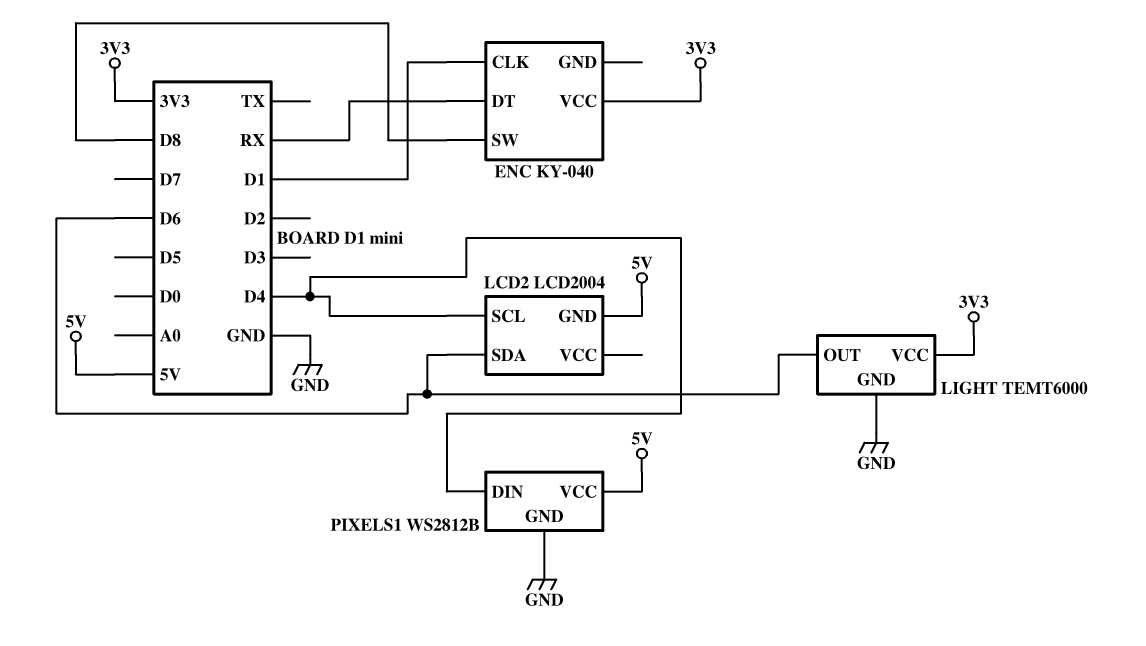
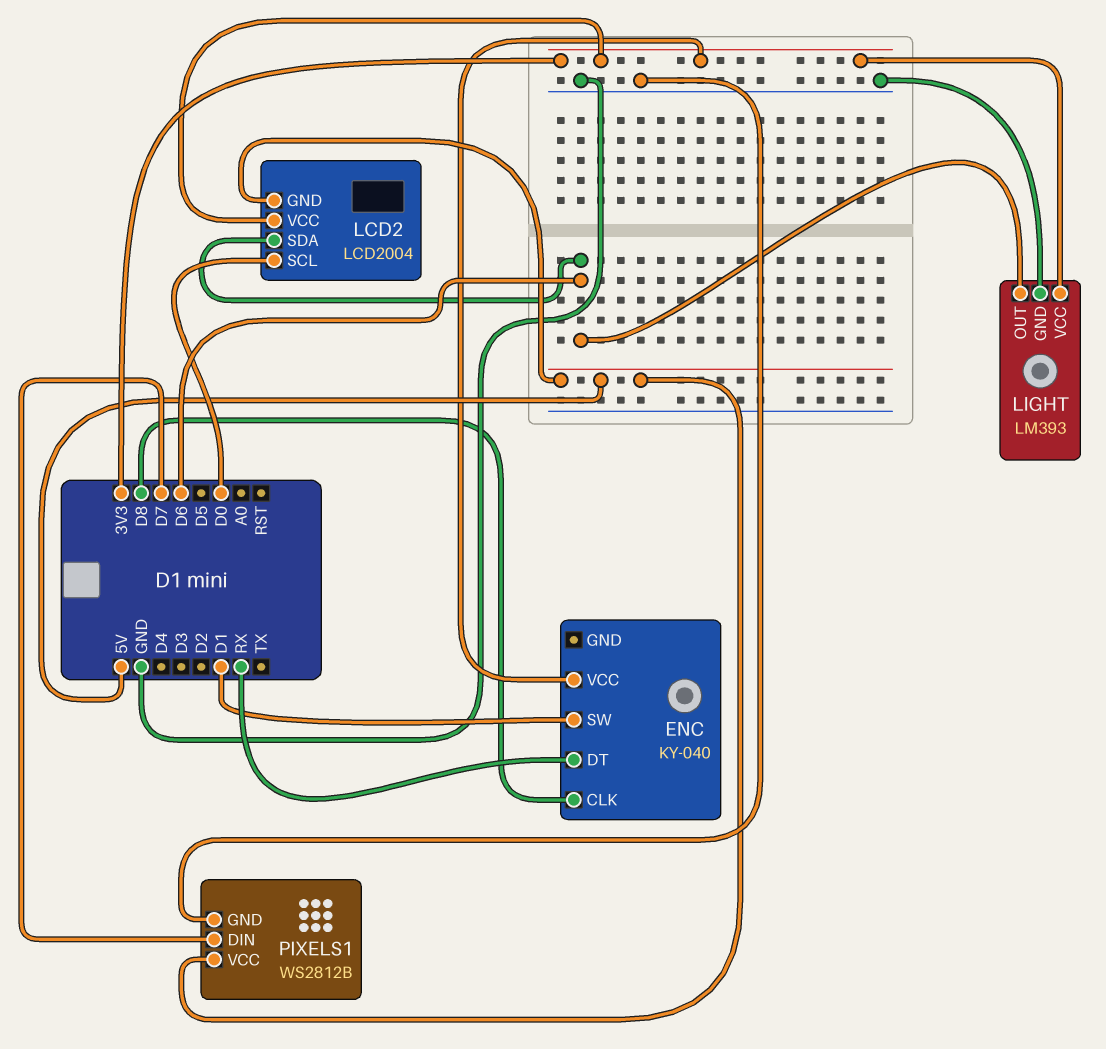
ENC pin CLK: D1 -> D8
ENC pin SW: D8 -> D1
LCD2 pin SCL: D4 -> D0
LCD2 pin VCC: none -> 3V3
LIGHT: TEMT6000 -> LM393
PIXELS1 pin DIN: D4 -> D7

